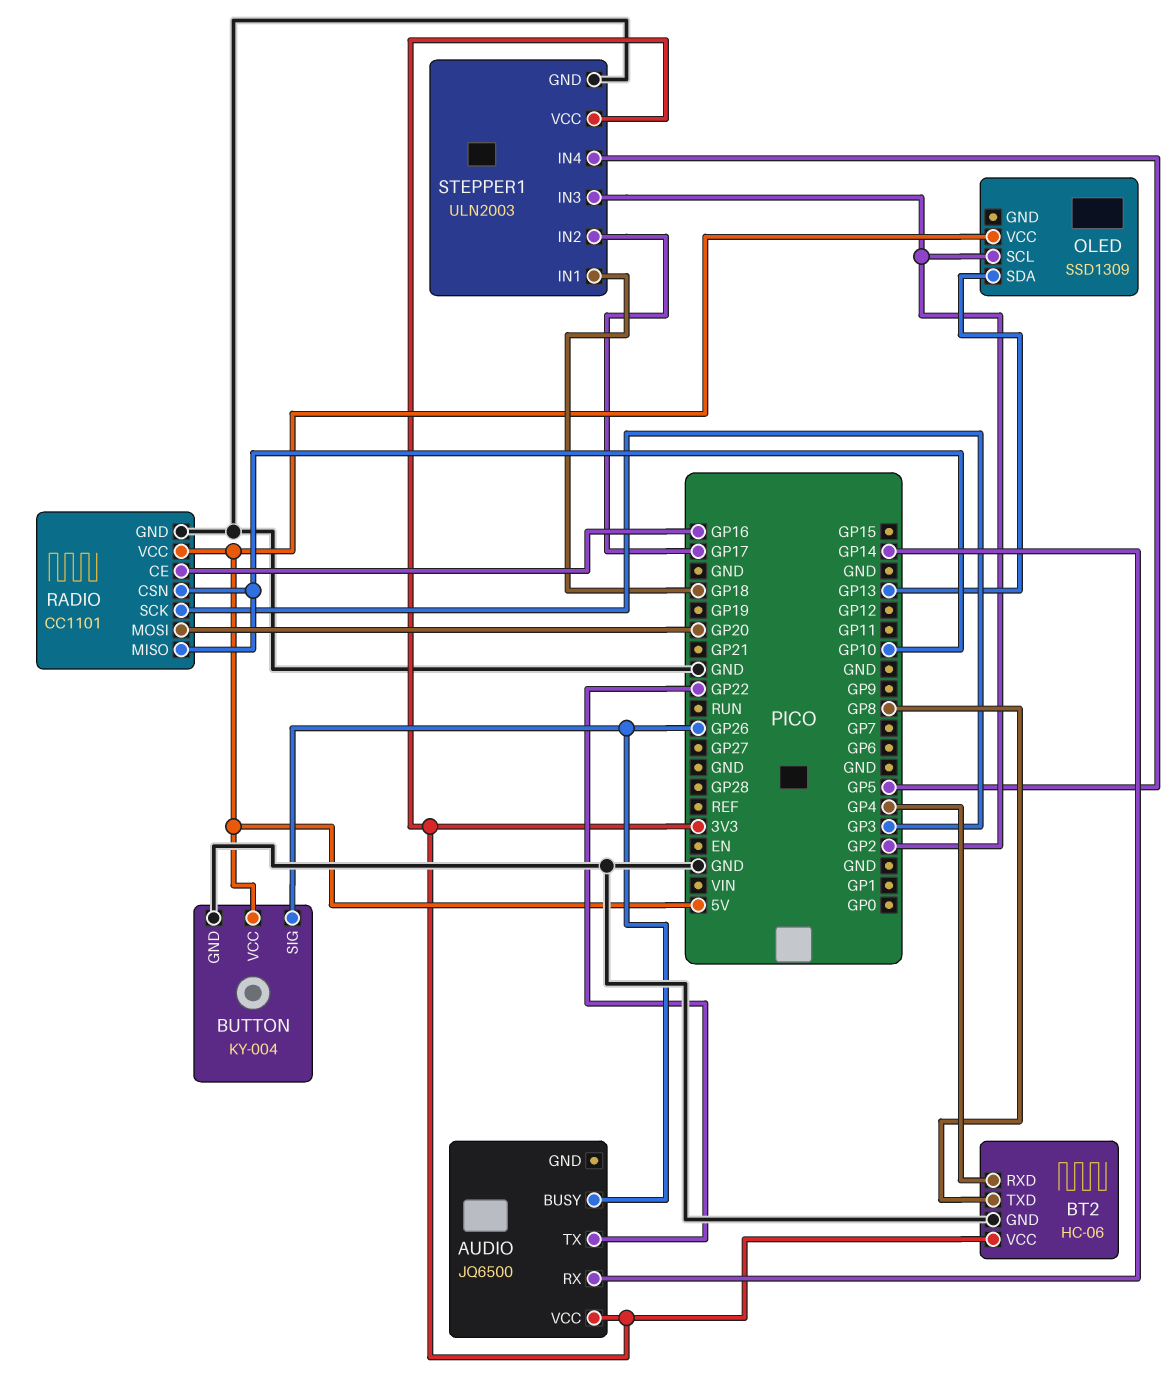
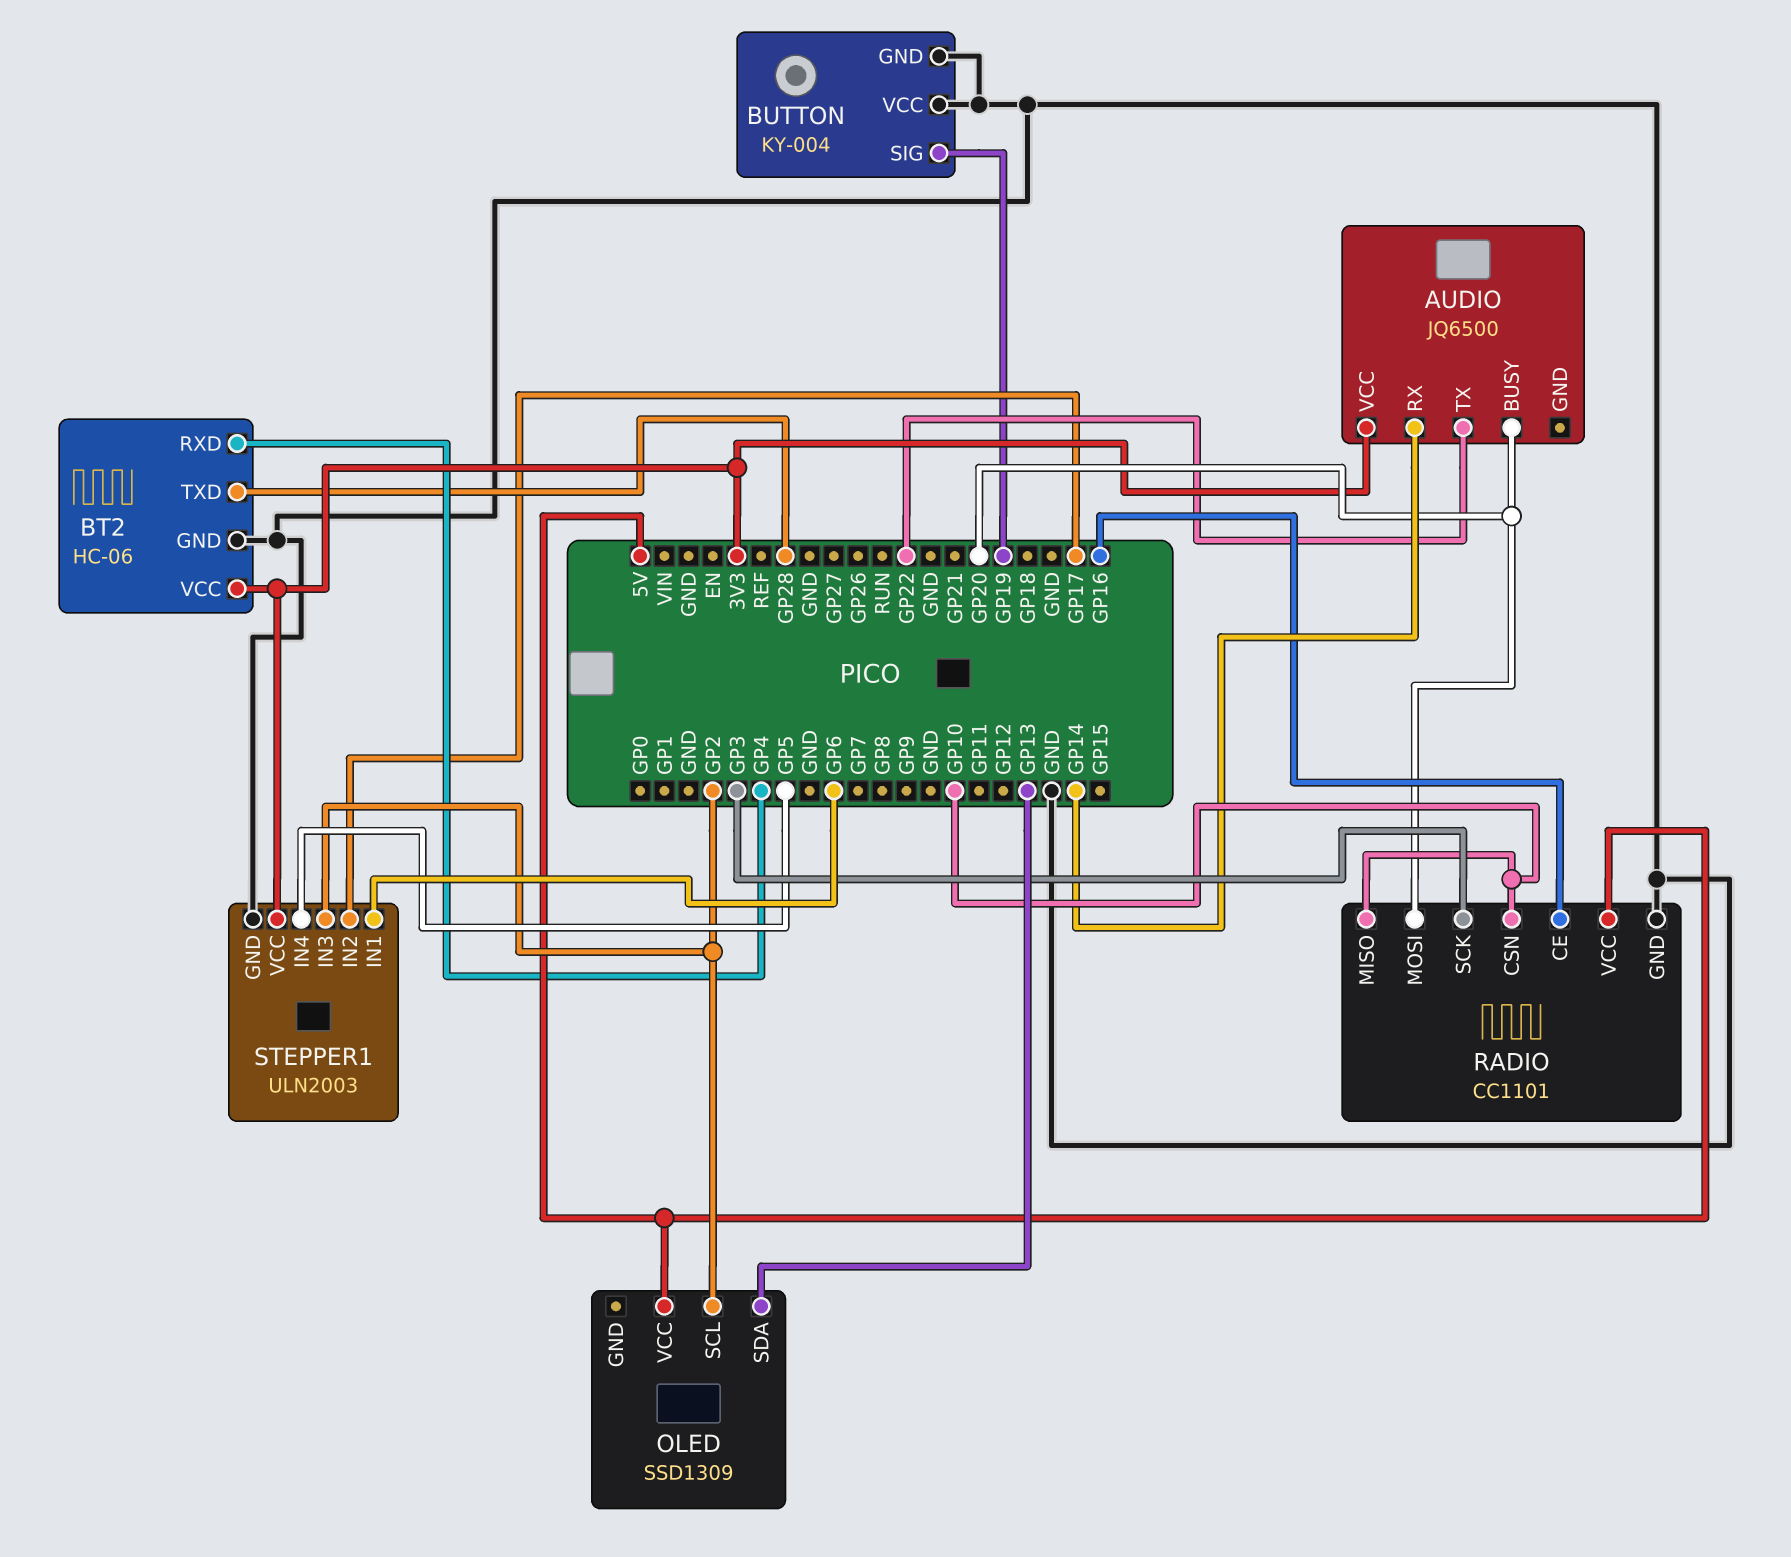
AUDIO pin BUSY: GP26 -> GP20
BT2 pin TXD: GP8 -> GP28
BUTTON pin SIG: GP26 -> GP19
BUTTON pin VCC: 5V -> GND
STEPPER1 pin IN1: GP18 -> GP6

